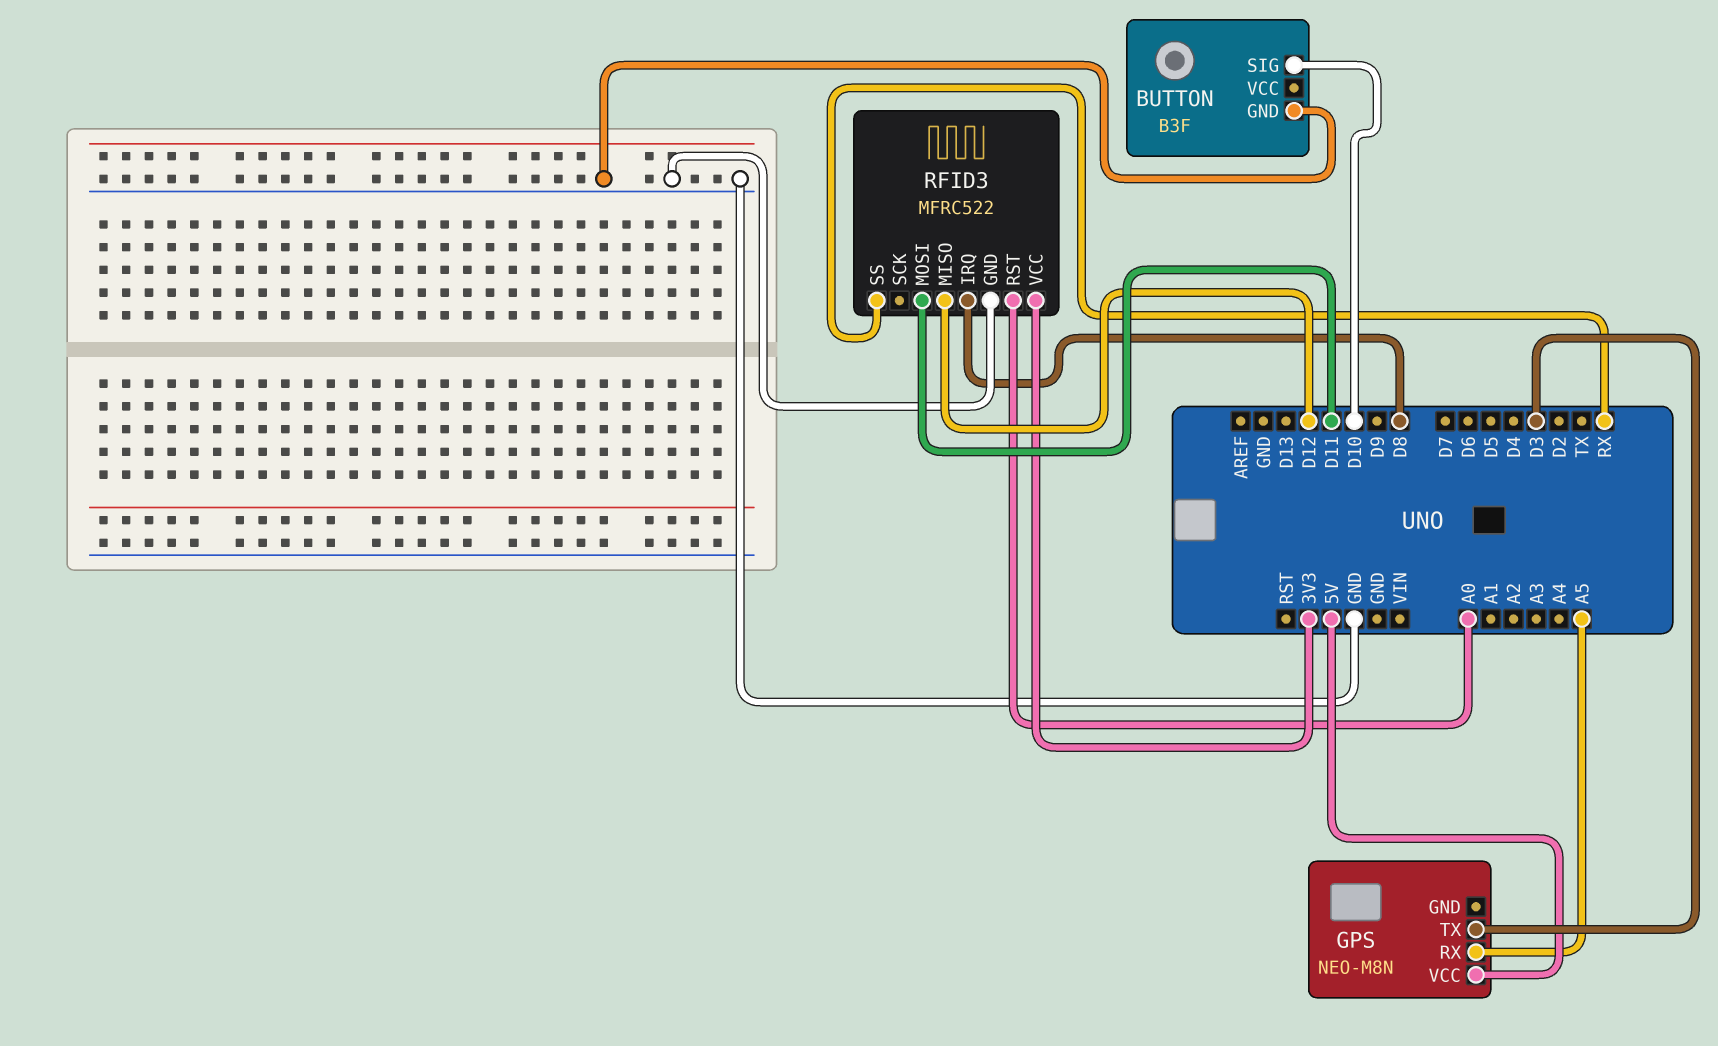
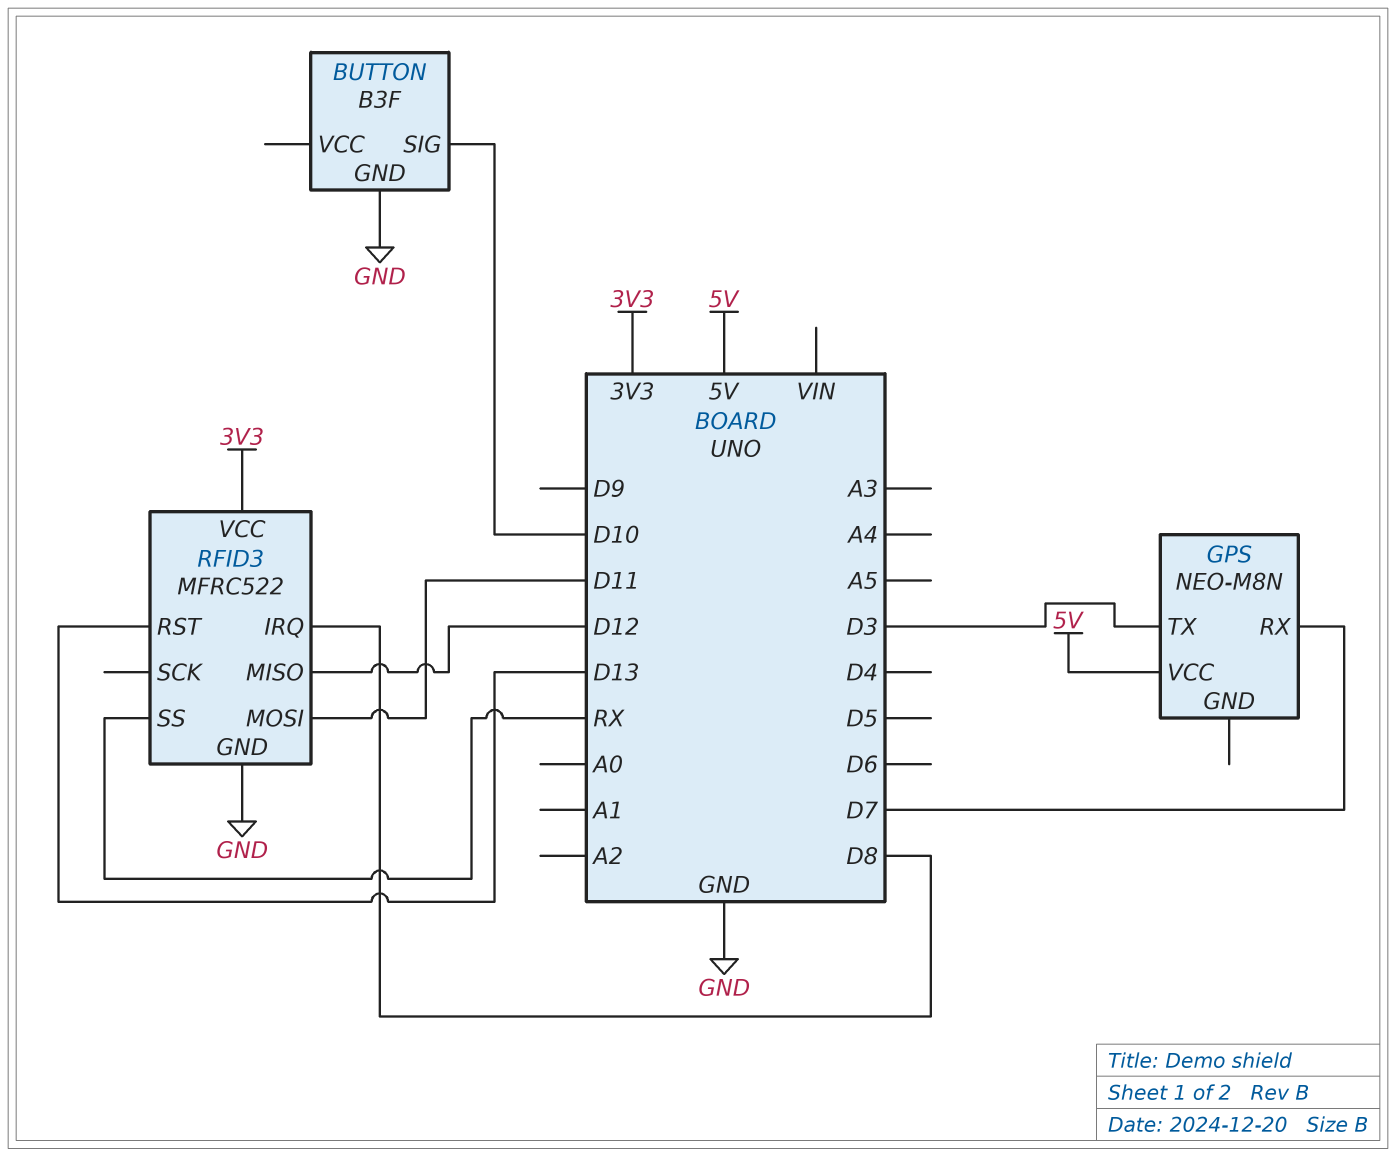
GPS pin RX: A5 -> D7
RFID3 pin RST: A0 -> D13

